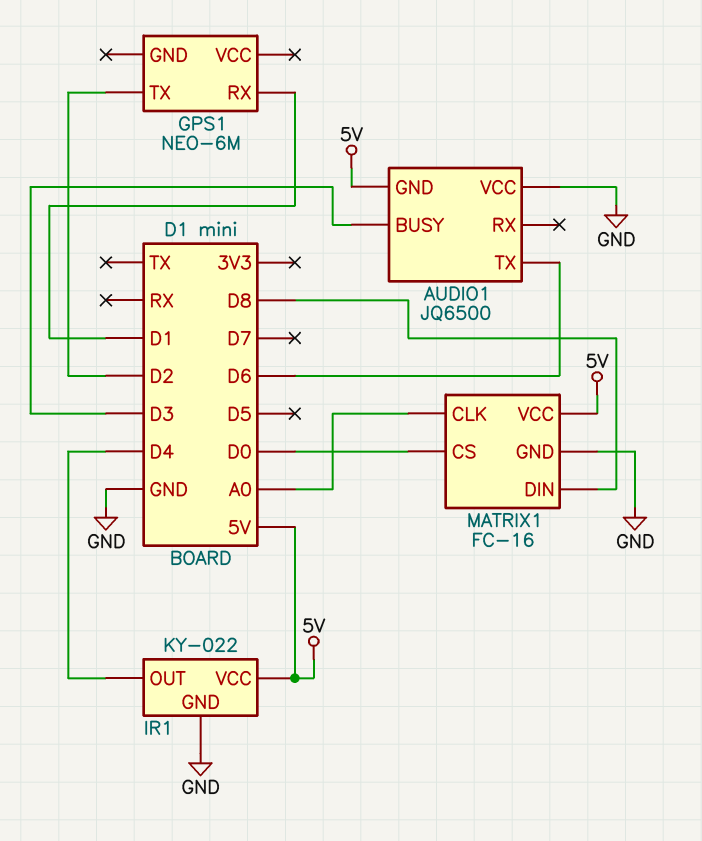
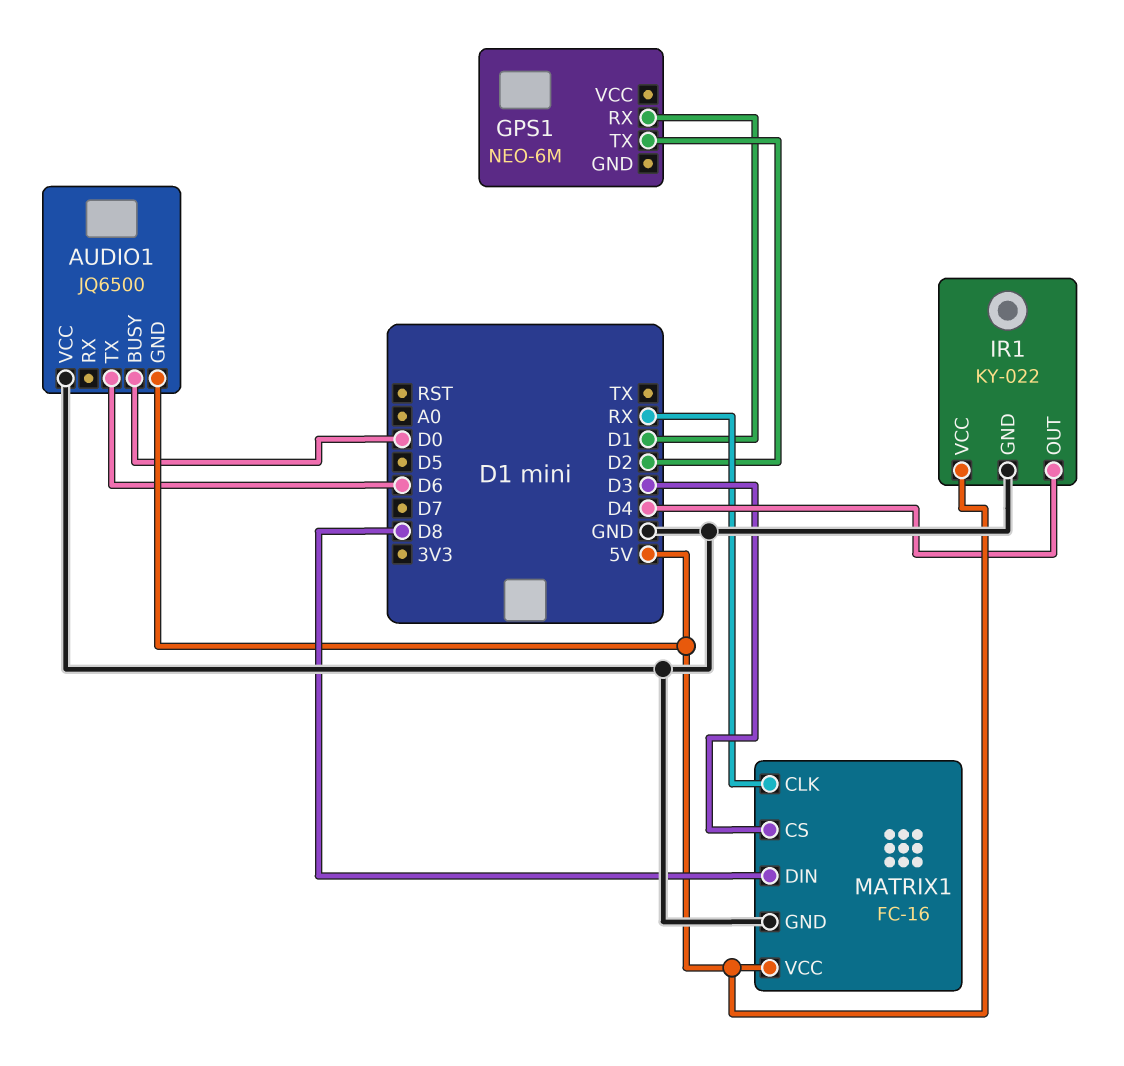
AUDIO1 pin BUSY: D3 -> D0
MATRIX1 pin CLK: A0 -> RX
MATRIX1 pin CS: D0 -> D3

